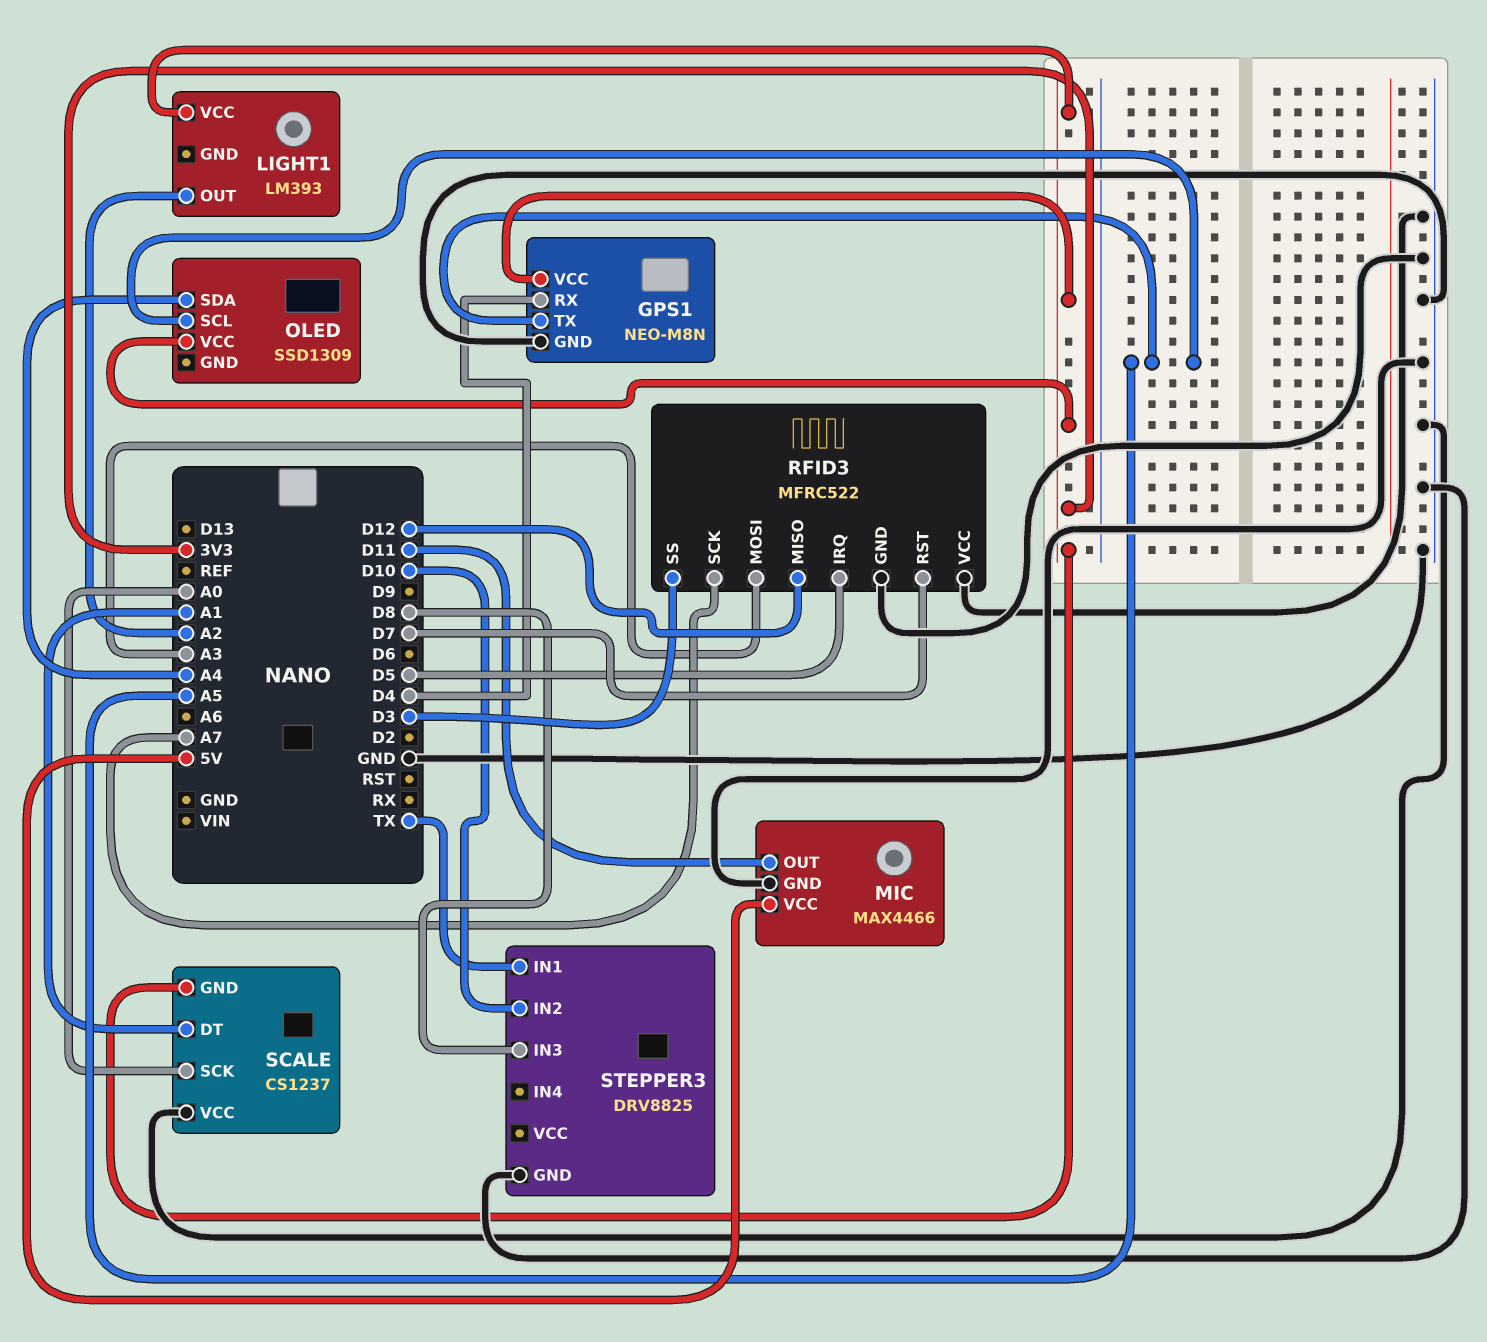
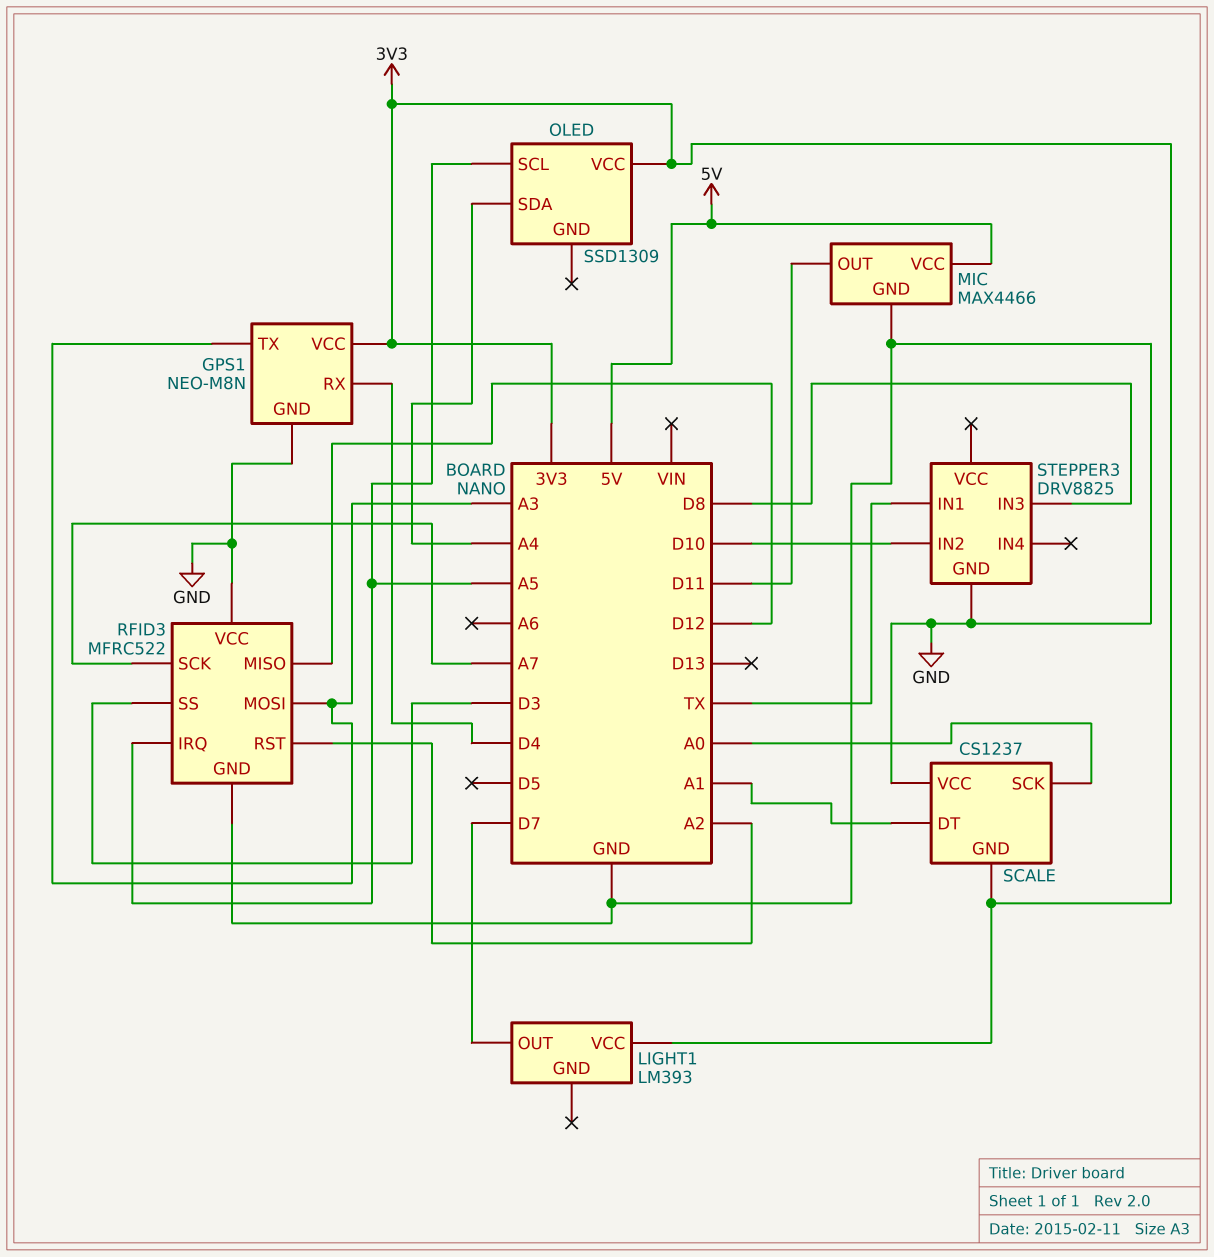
GPS1 pin TX: A5 -> A3
LIGHT1 pin OUT: A2 -> D7
RFID3 pin IRQ: D5 -> A5
RFID3 pin RST: D7 -> A2

